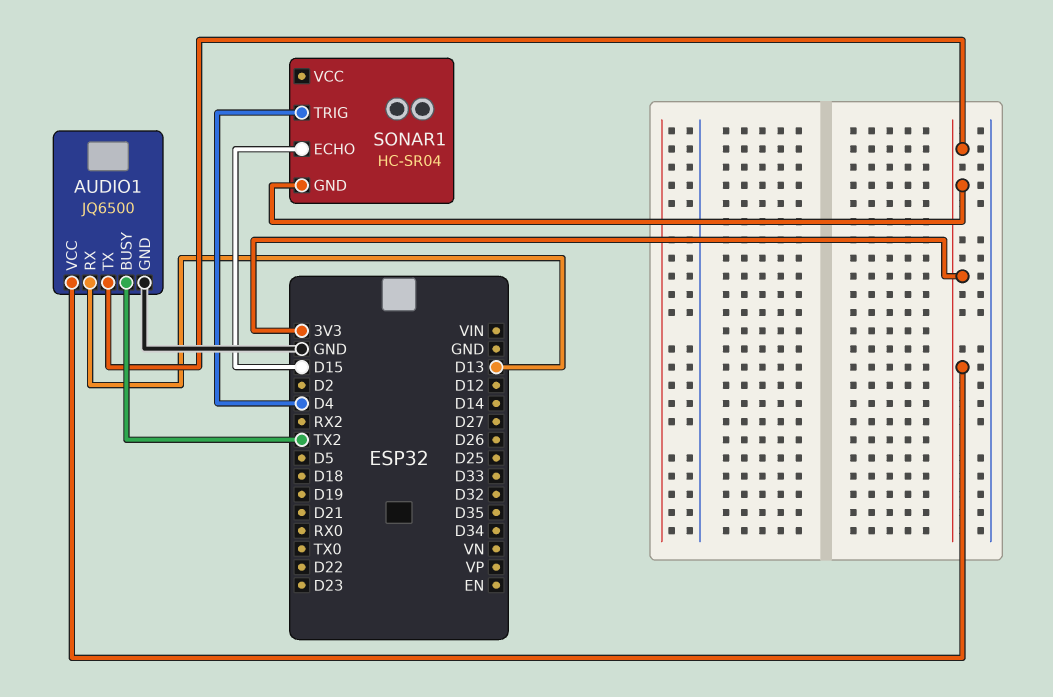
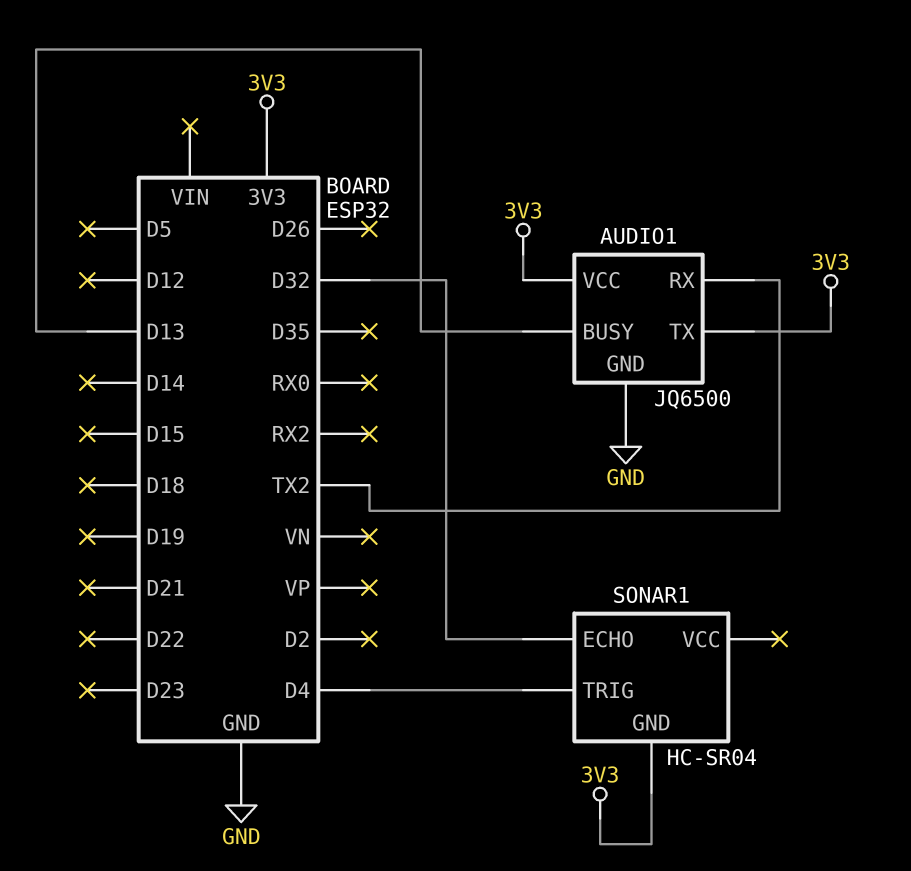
AUDIO1 pin BUSY: TX2 -> D13
AUDIO1 pin RX: D13 -> TX2
SONAR1 pin ECHO: D15 -> D32

